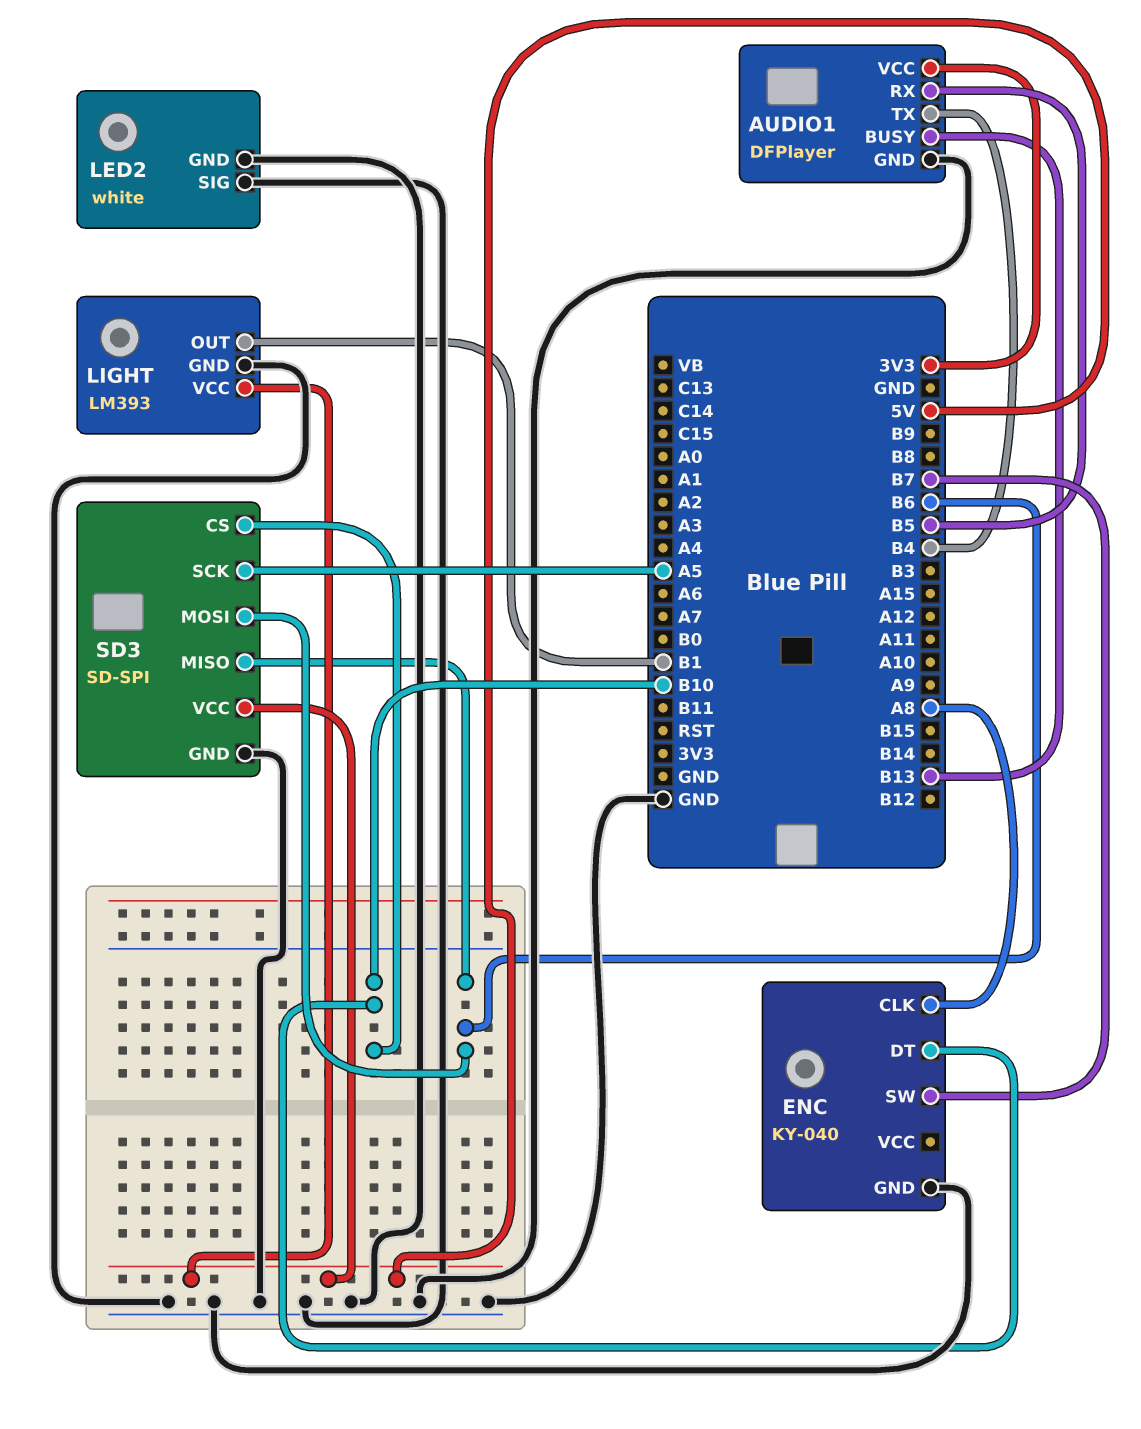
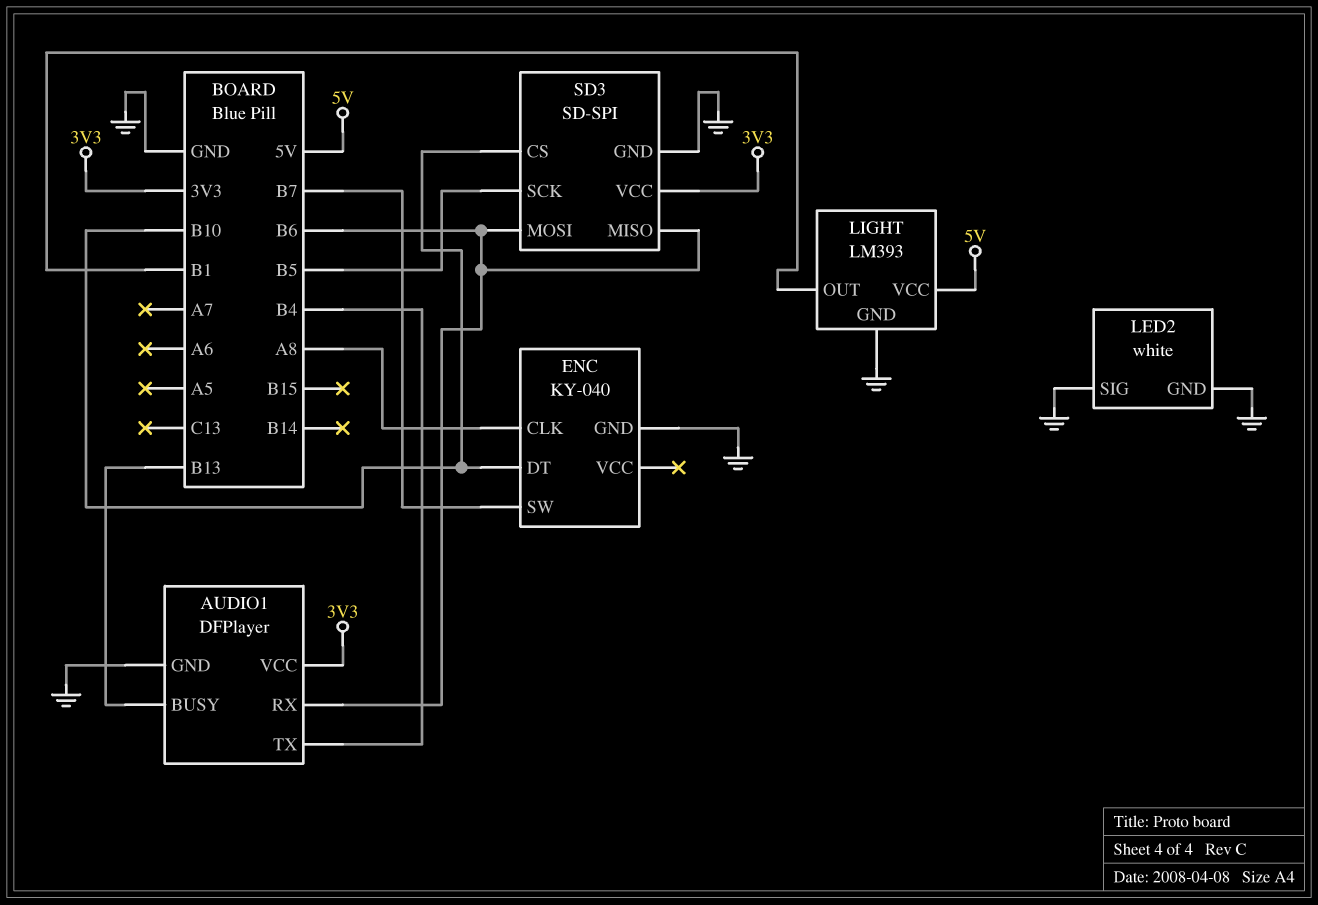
AUDIO1 pin RX: B5 -> B6
SD3 pin SCK: A5 -> B5
SD3 pin VCC: 5V -> 3V3

